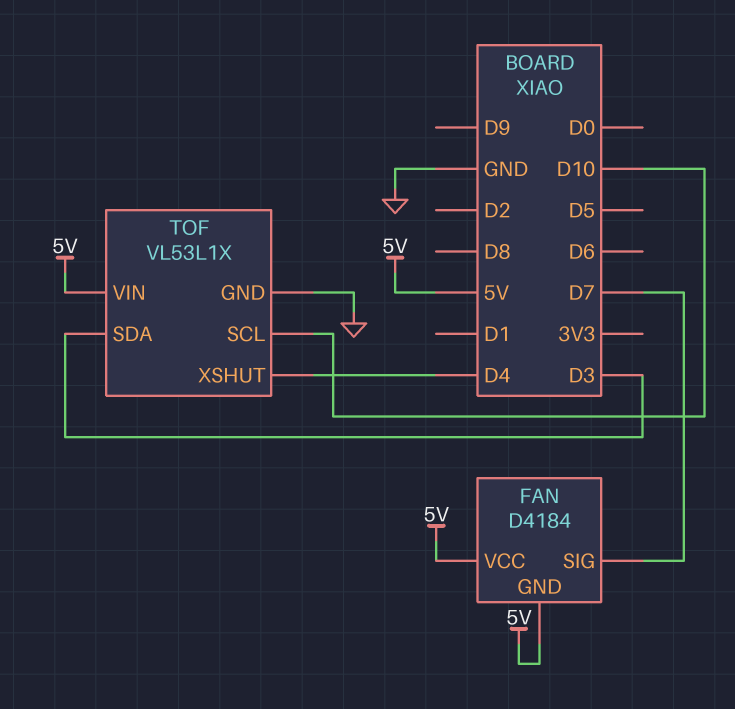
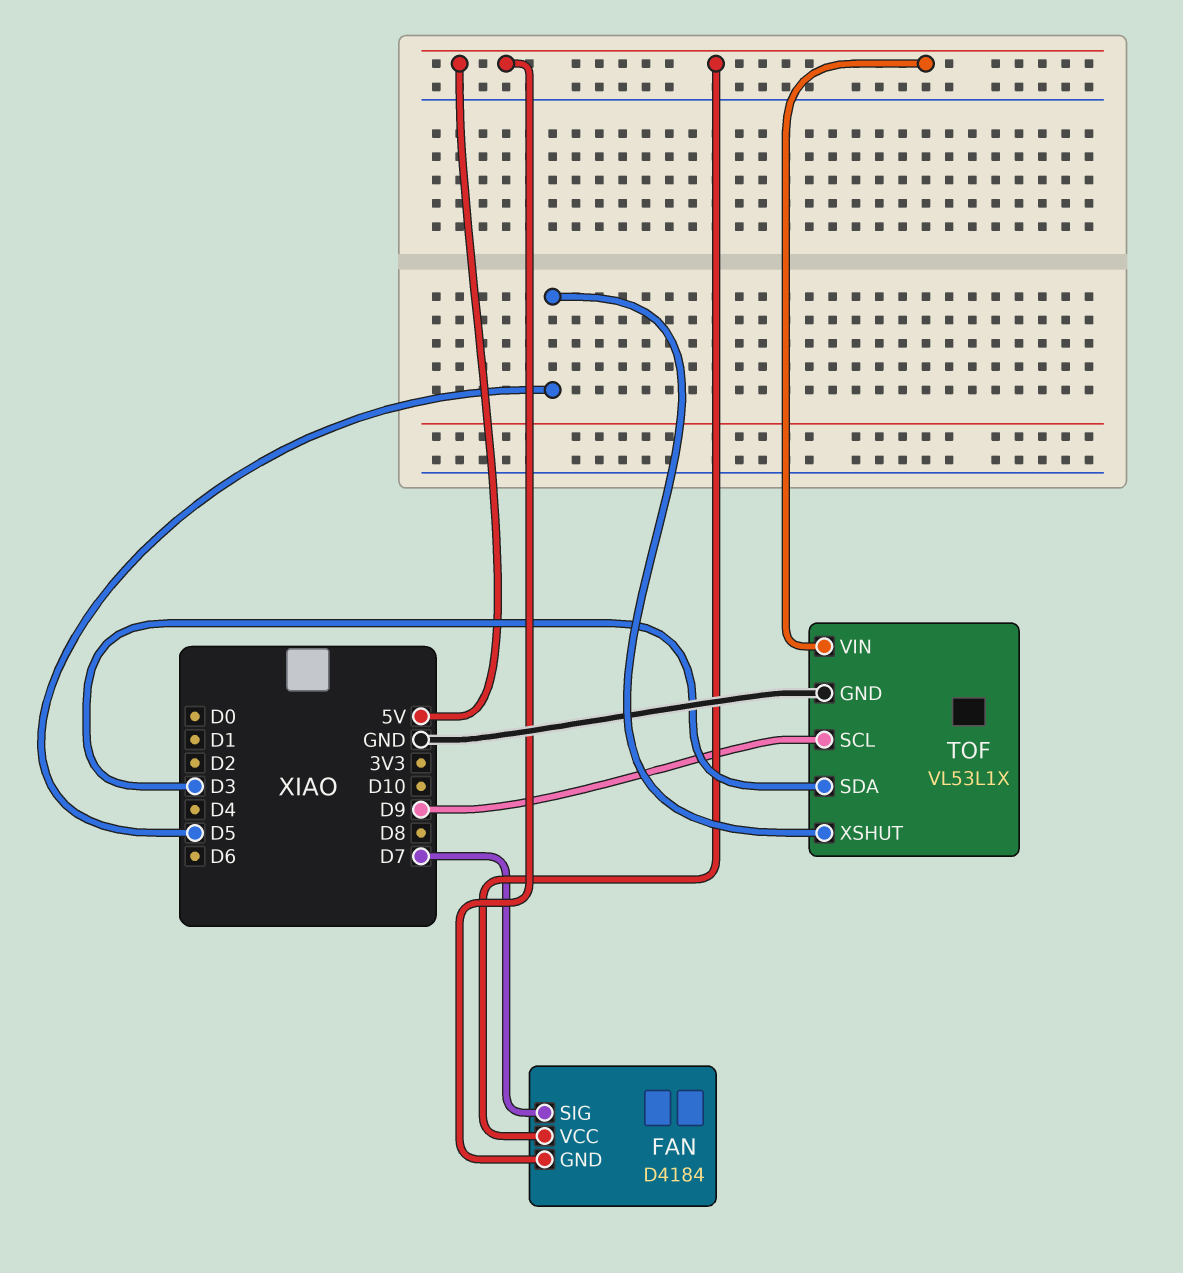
TOF pin SCL: D10 -> D9
TOF pin XSHUT: D4 -> D5

